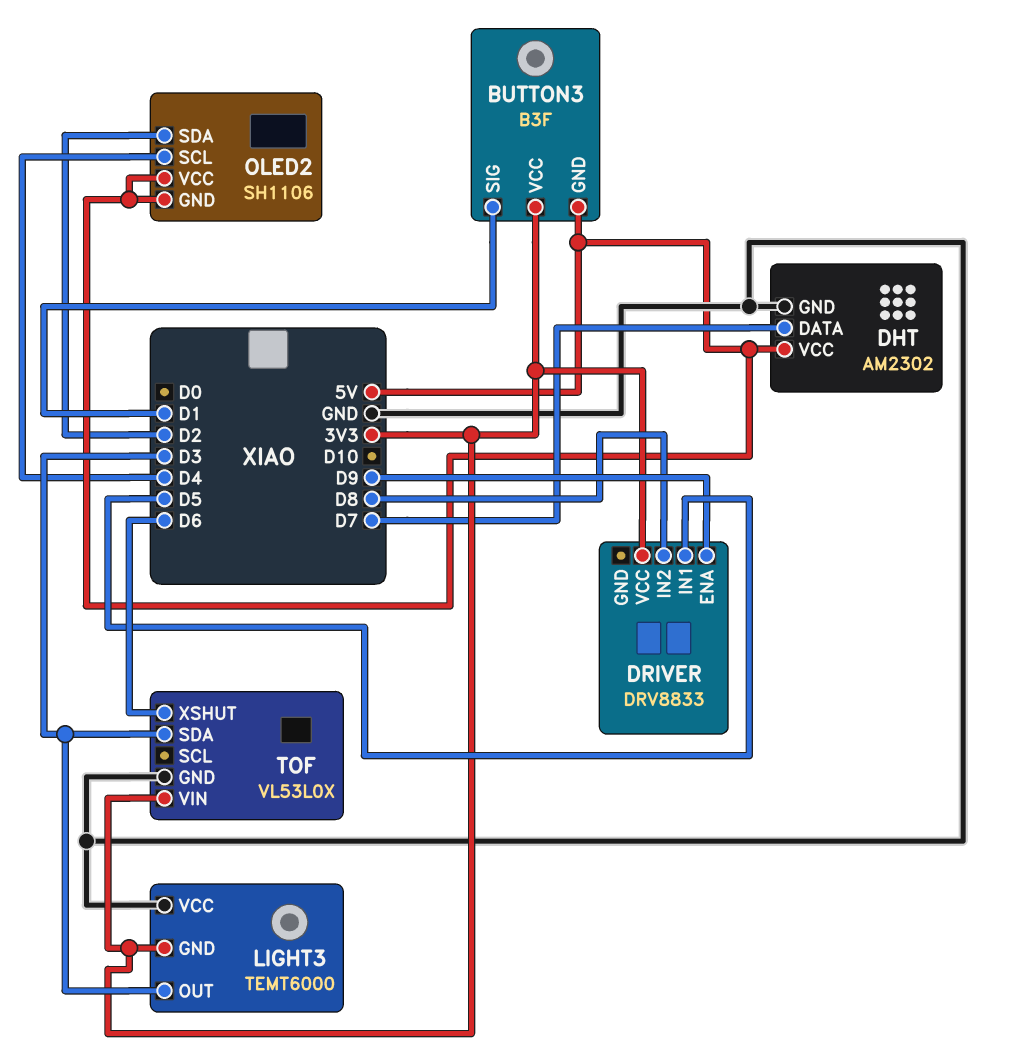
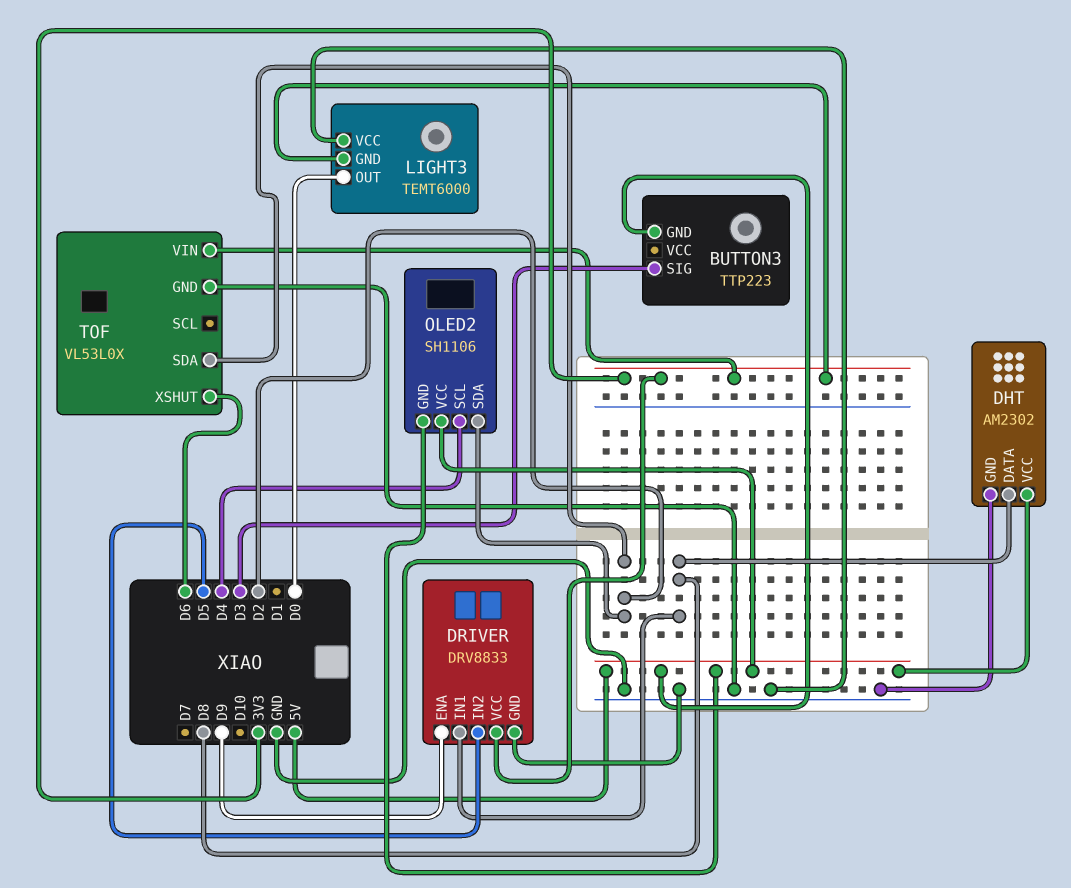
BUTTON3: B3F -> TTP223
BUTTON3 pin SIG: D1 -> D3
BUTTON3 pin VCC: 3V3 -> none
DHT pin DATA: D7 -> D8
DRIVER pin GND: none -> GND
DRIVER pin IN1: D5 -> D8
DRIVER pin IN2: D8 -> D5
LIGHT3 pin OUT: D3 -> D0
TOF pin SDA: D3 -> D2

